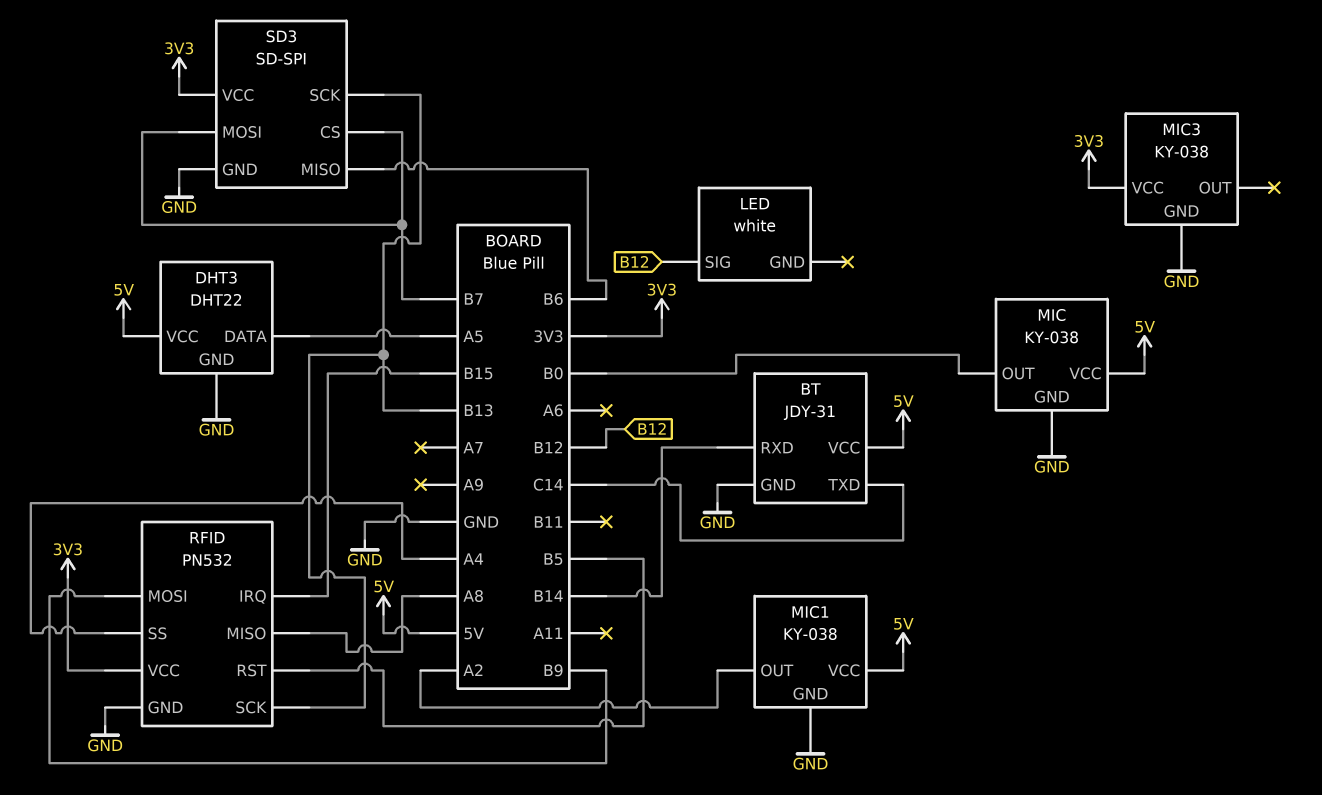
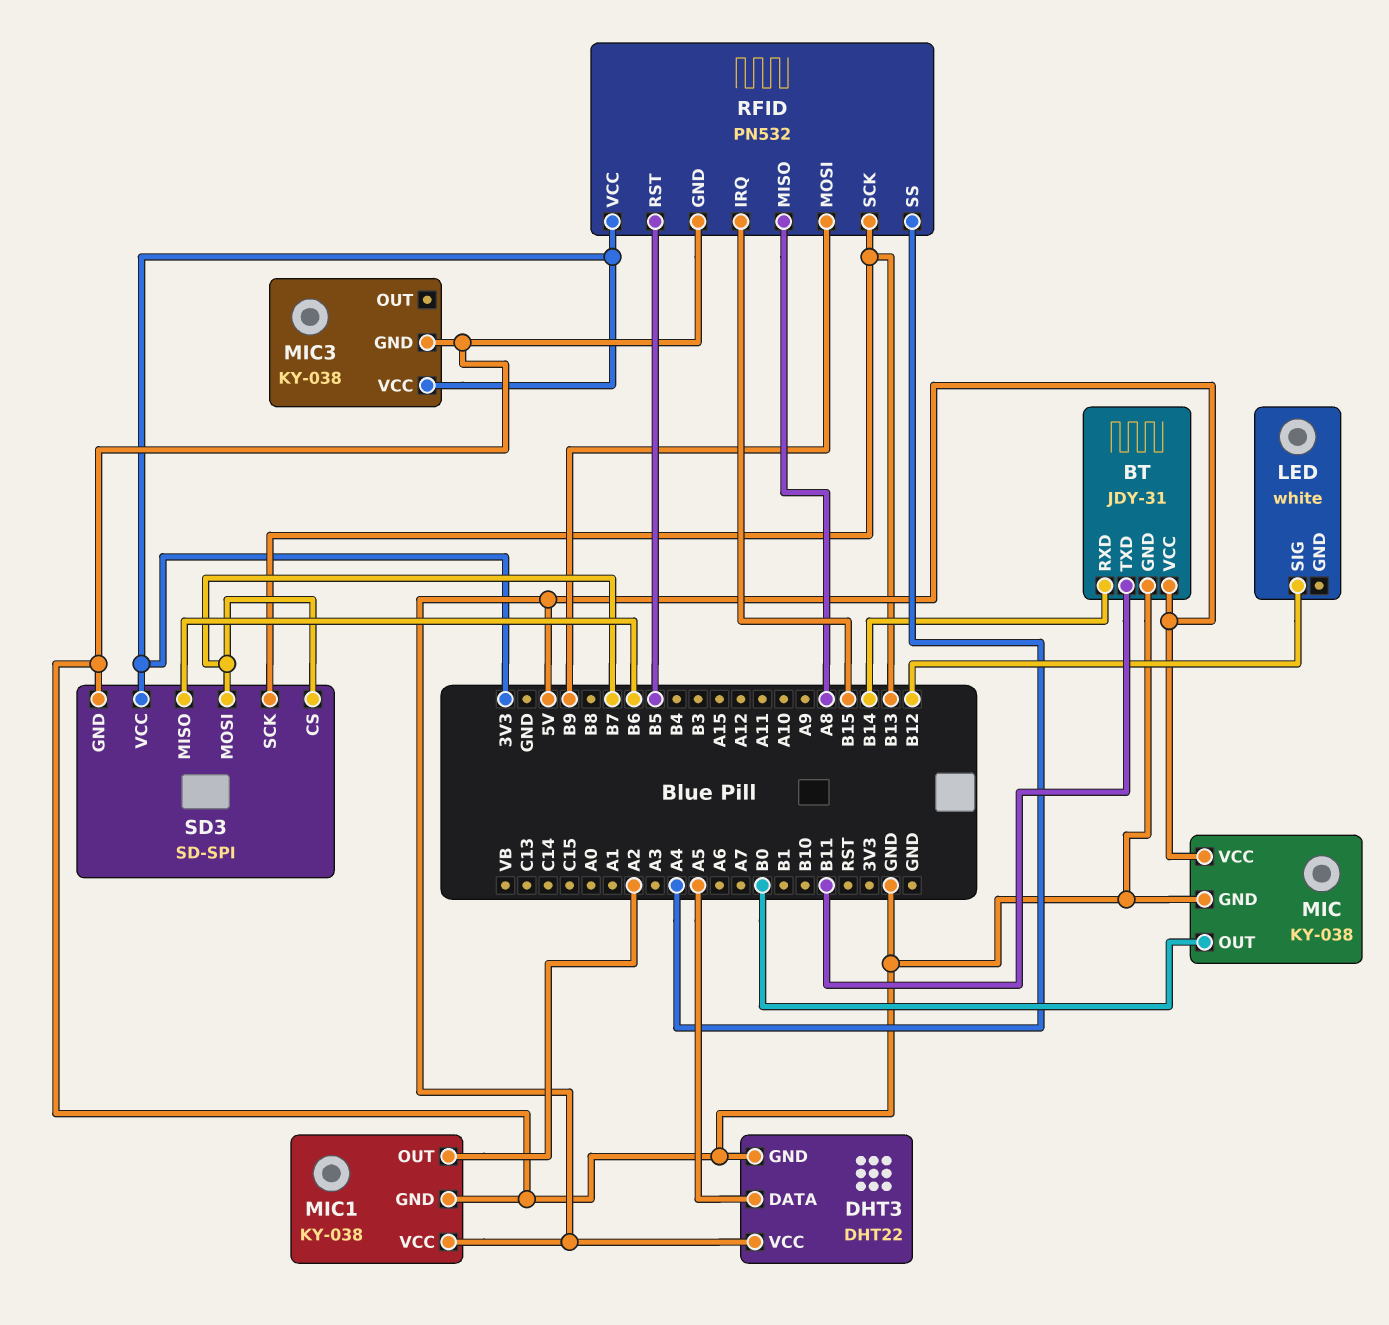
BT pin TXD: C14 -> B11

